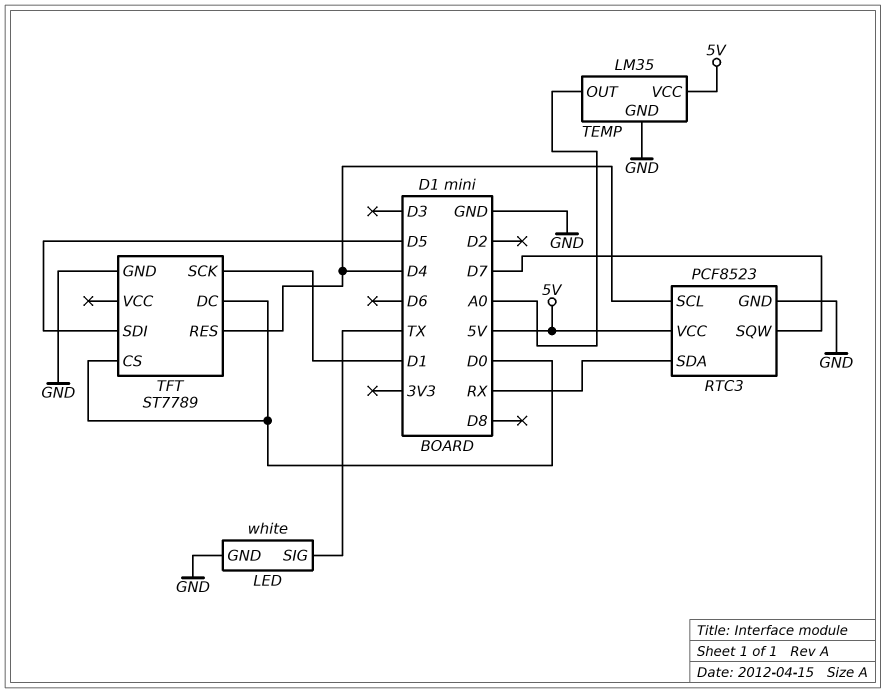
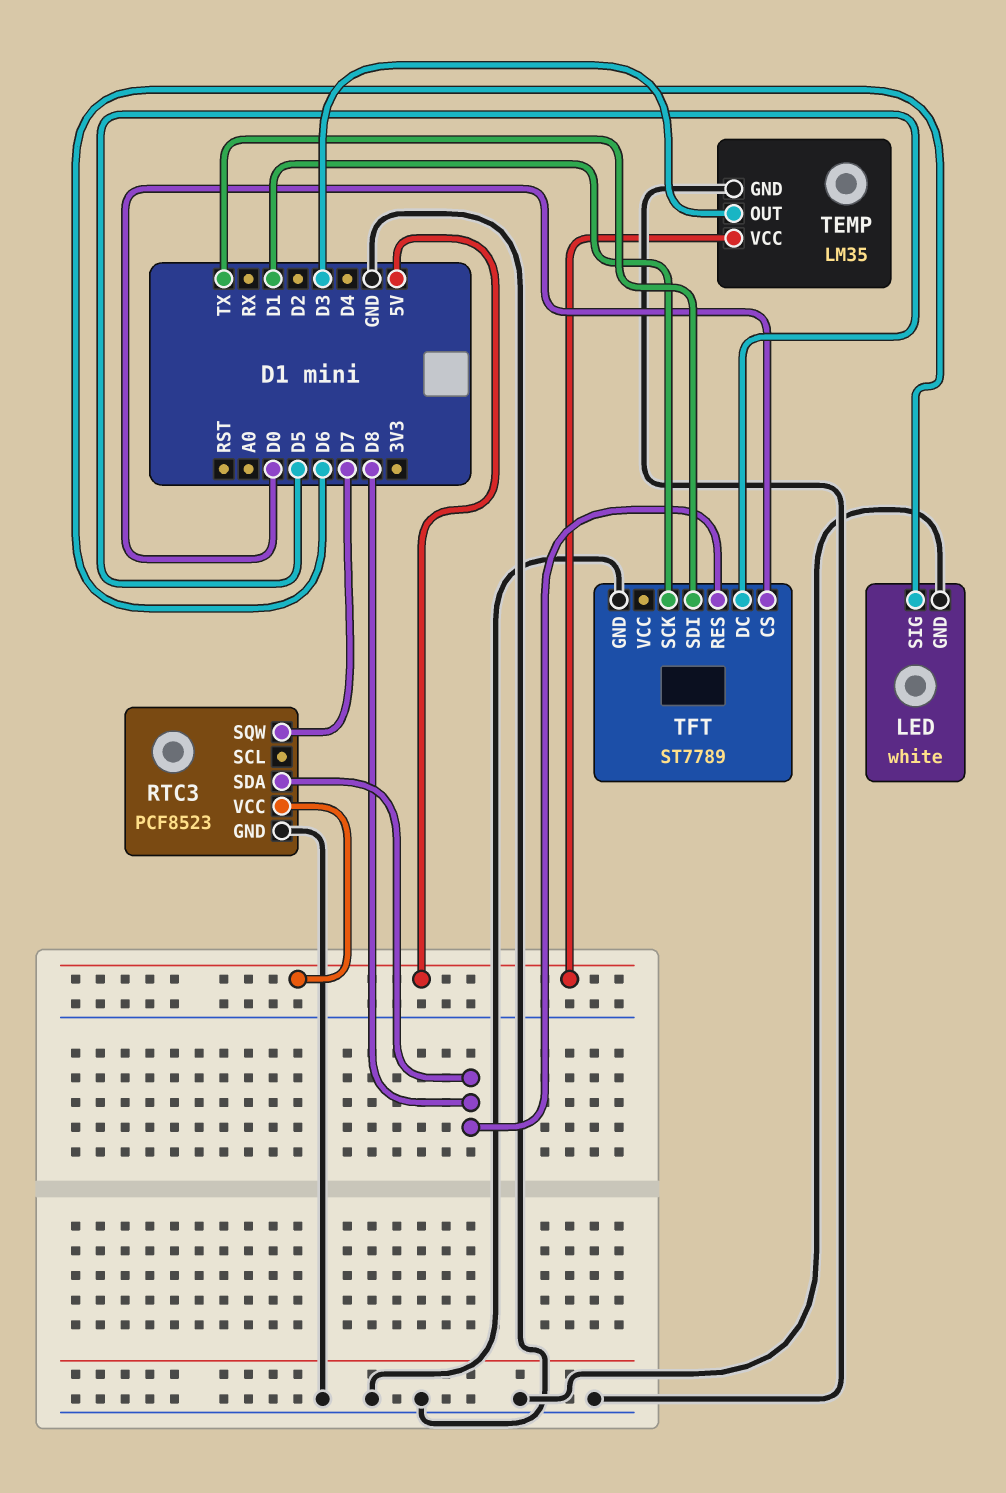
LED pin SIG: TX -> D6
RTC3 pin SCL: D4 -> none
RTC3 pin SDA: RX -> D8
TEMP pin OUT: A0 -> D3
TFT pin DC: D0 -> D5
TFT pin RES: D4 -> D8
TFT pin SDI: D5 -> TX

